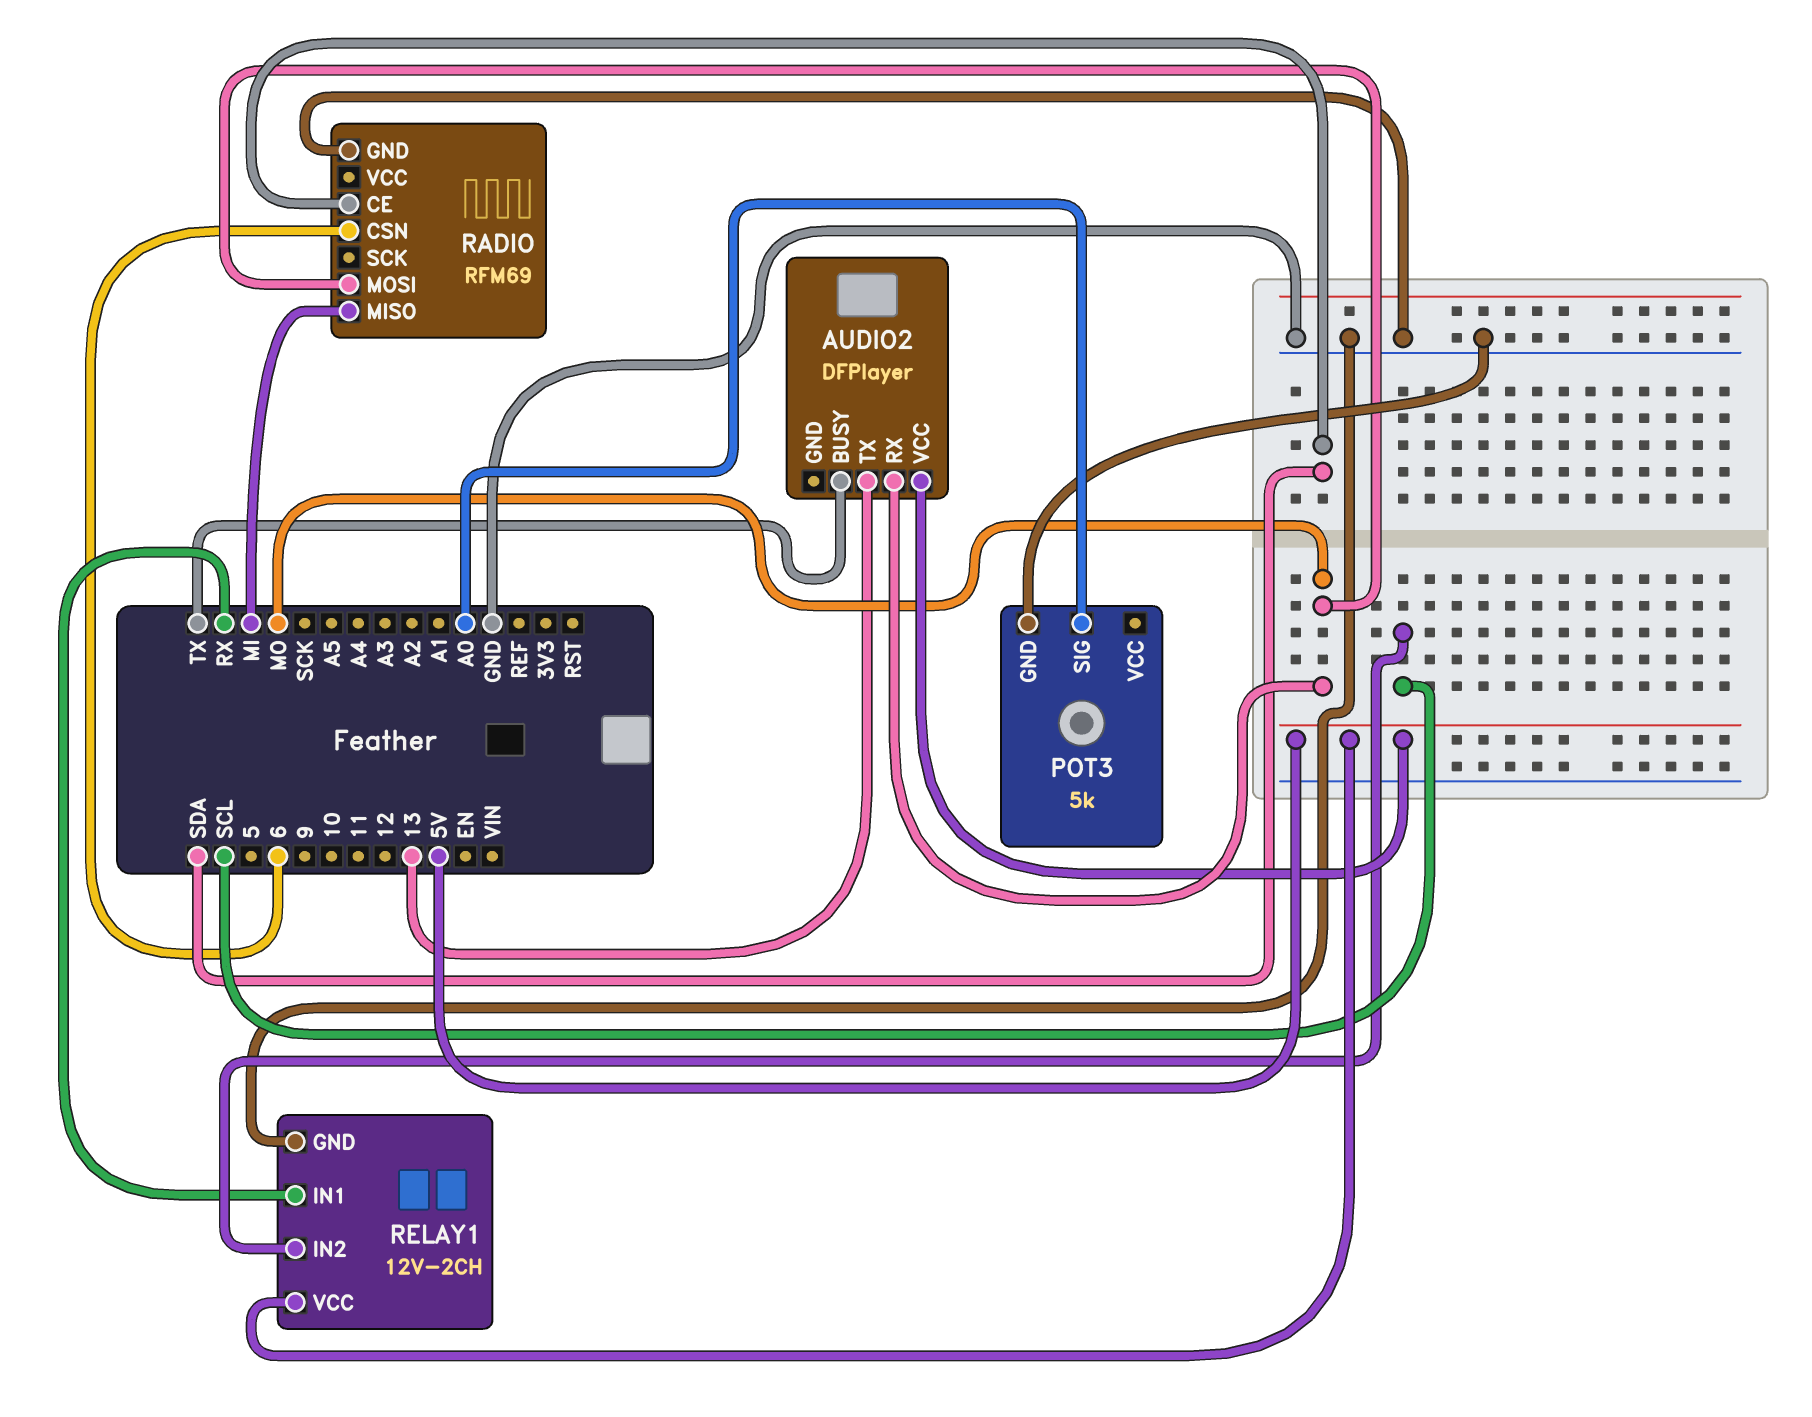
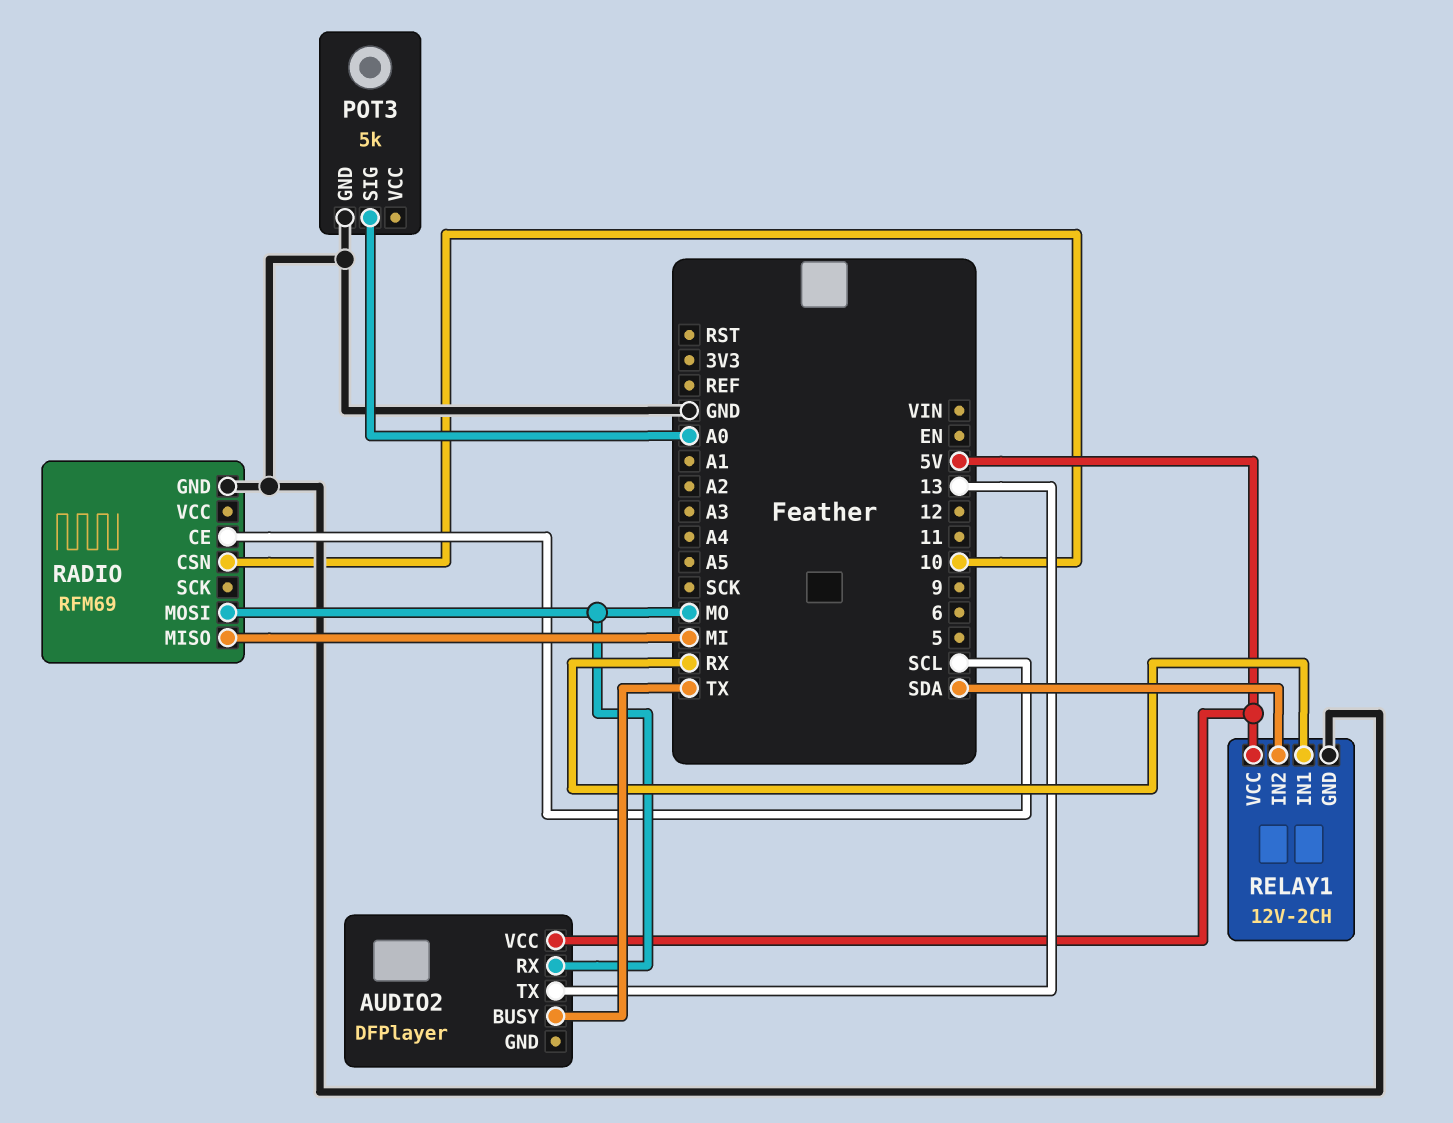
RADIO pin CE: SDA -> SCL
RADIO pin CSN: 6 -> 10
RELAY1 pin IN2: SCL -> SDA

